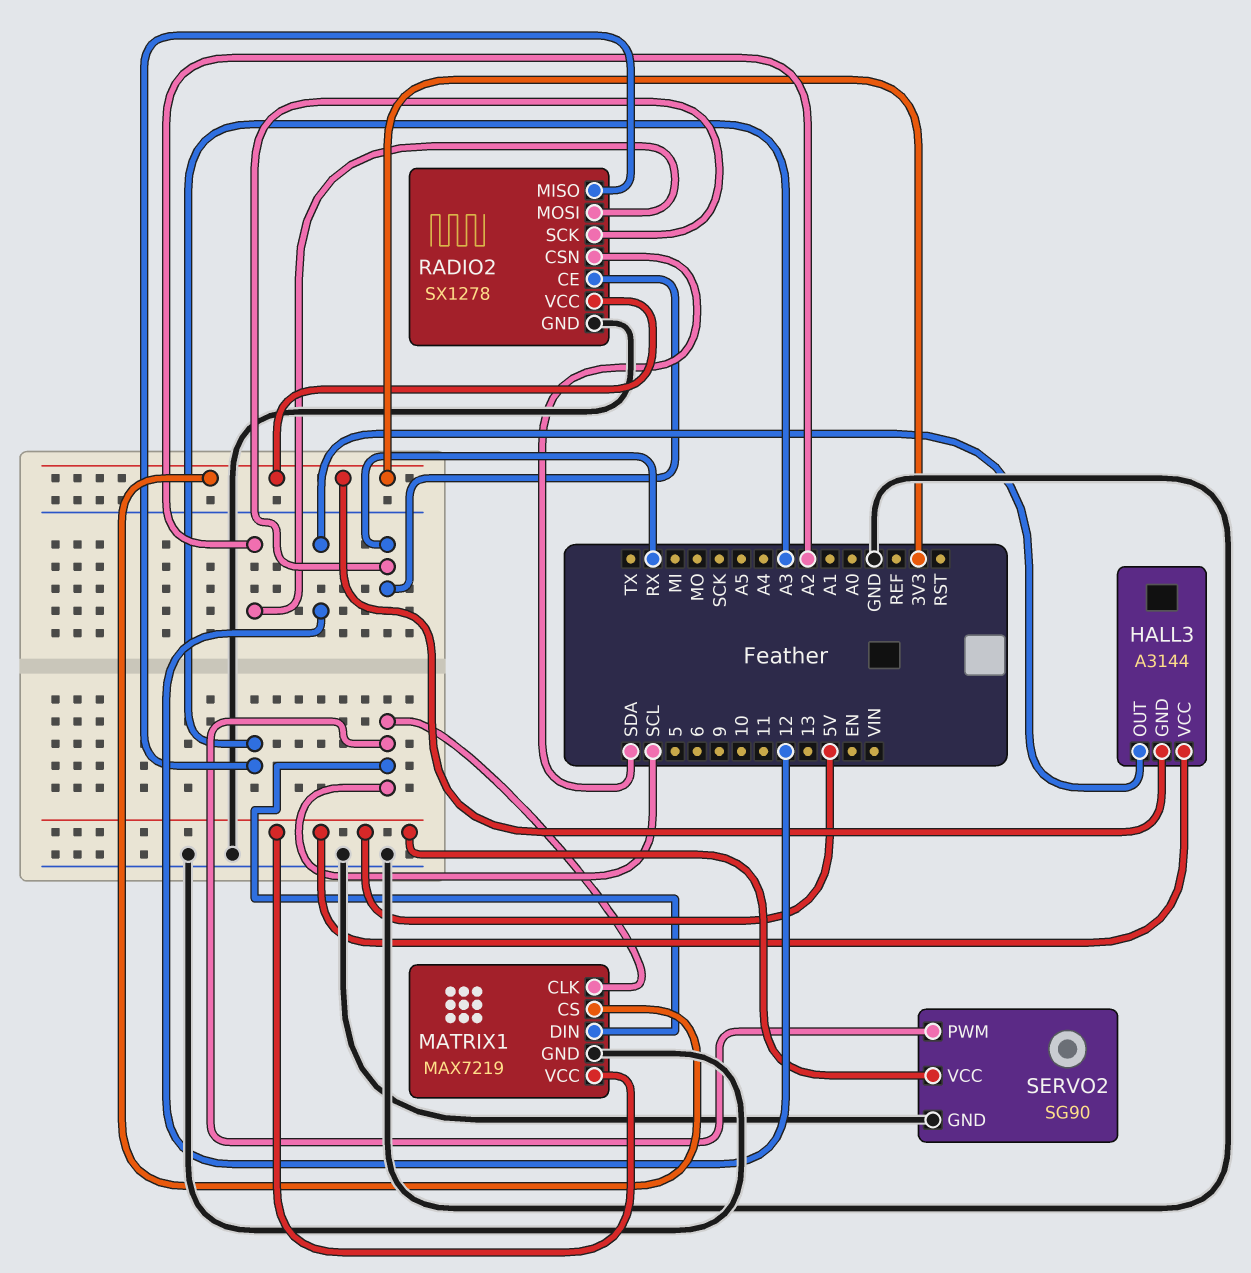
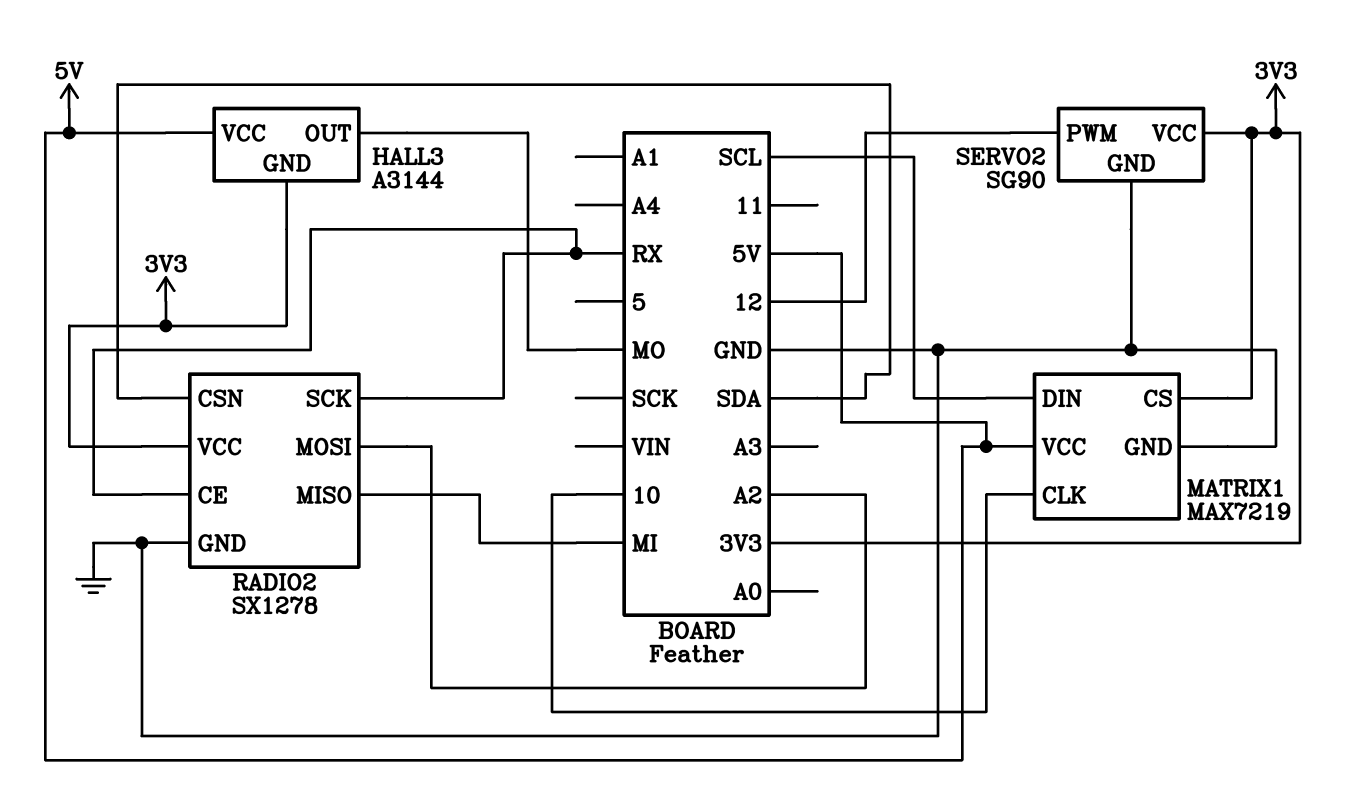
HALL3 pin OUT: 12 -> MO
MATRIX1 pin CLK: SCL -> 10
RADIO2 pin MISO: A3 -> MI
SERVO2 pin PWM: SCL -> 12
SERVO2 pin VCC: 5V -> 3V3

